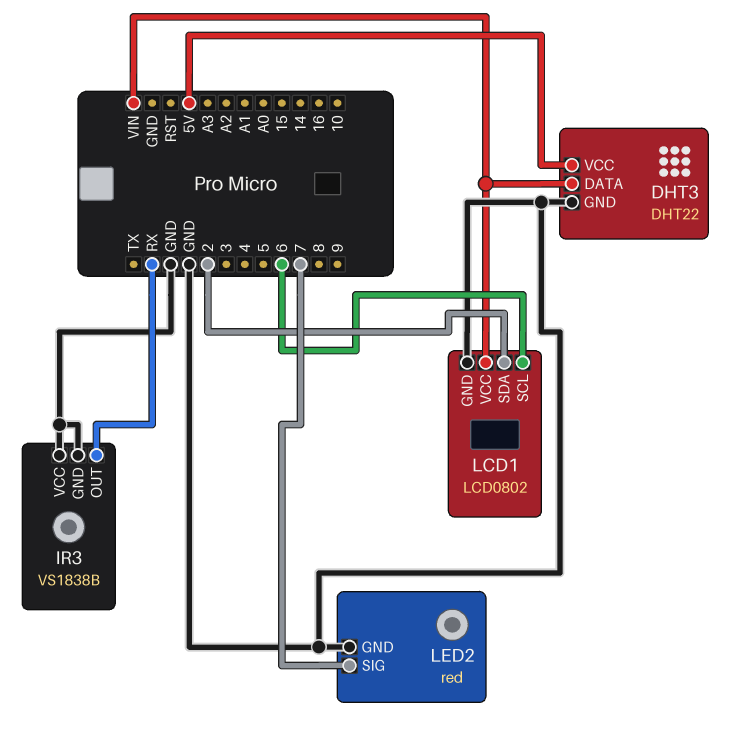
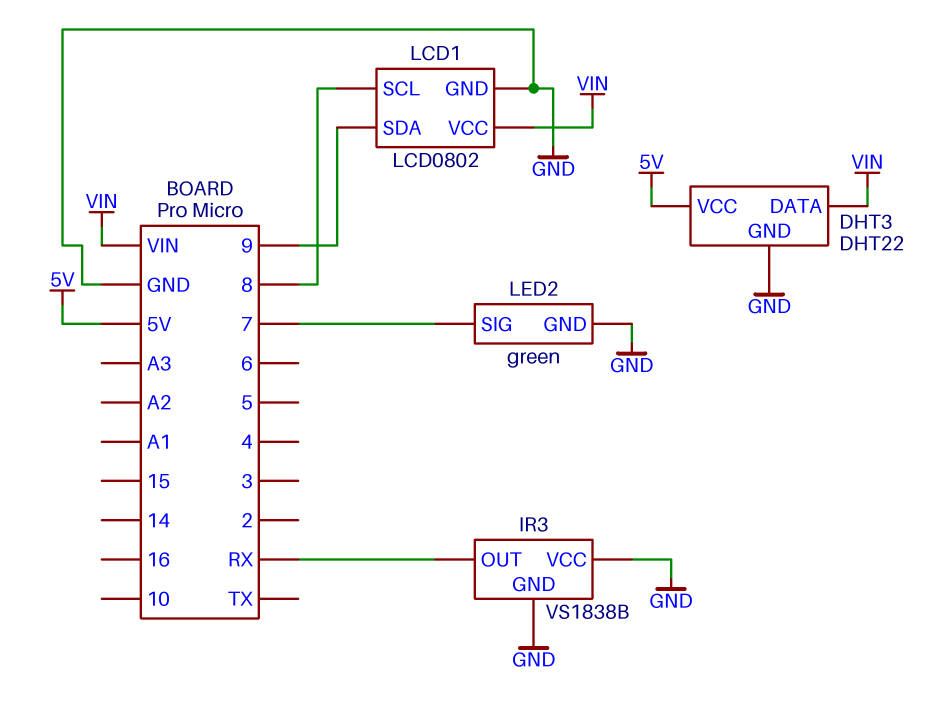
LCD1 pin SCL: 6 -> 8
LCD1 pin SDA: 2 -> 9
LED2: red -> green

